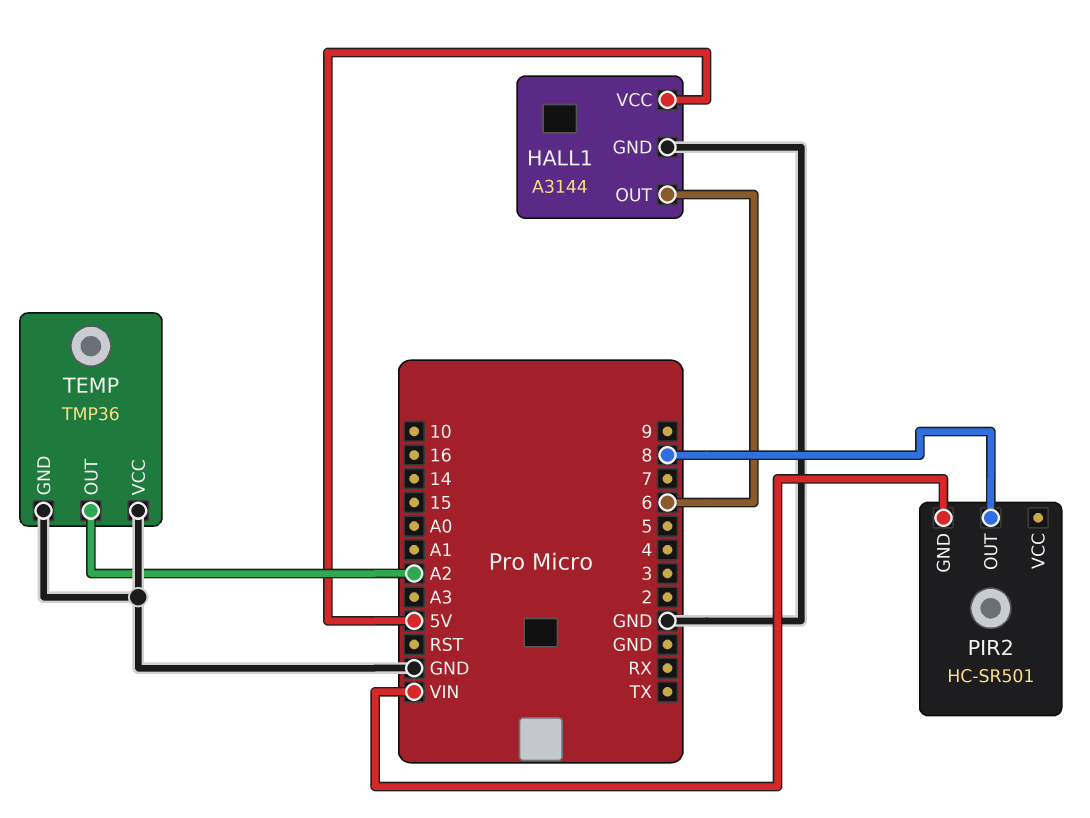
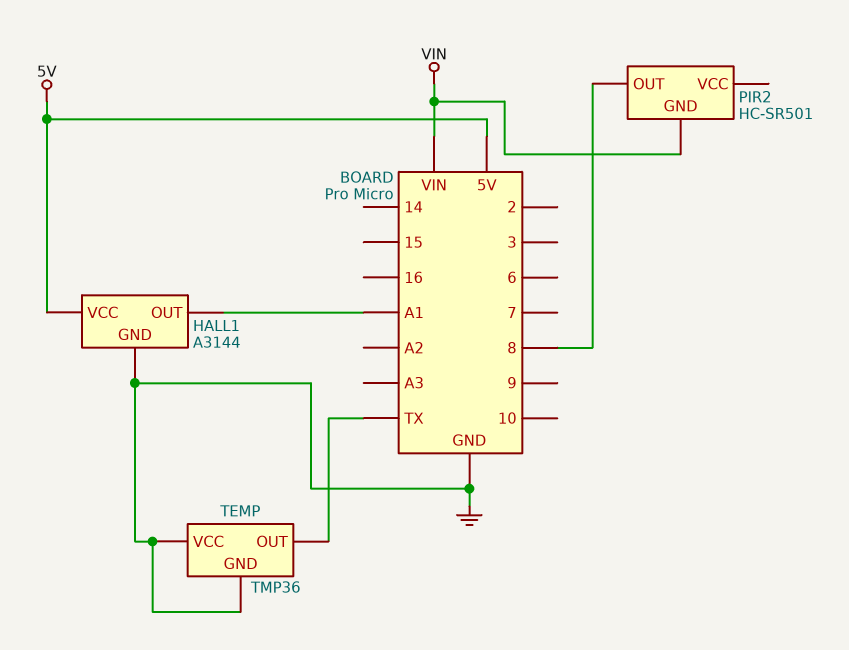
HALL1 pin OUT: 6 -> A1
TEMP pin OUT: A2 -> TX

